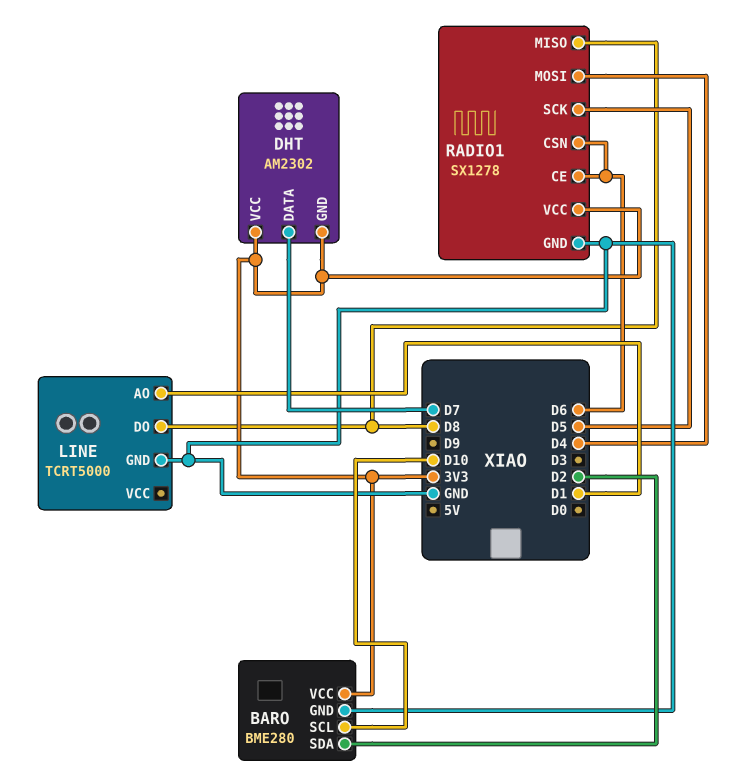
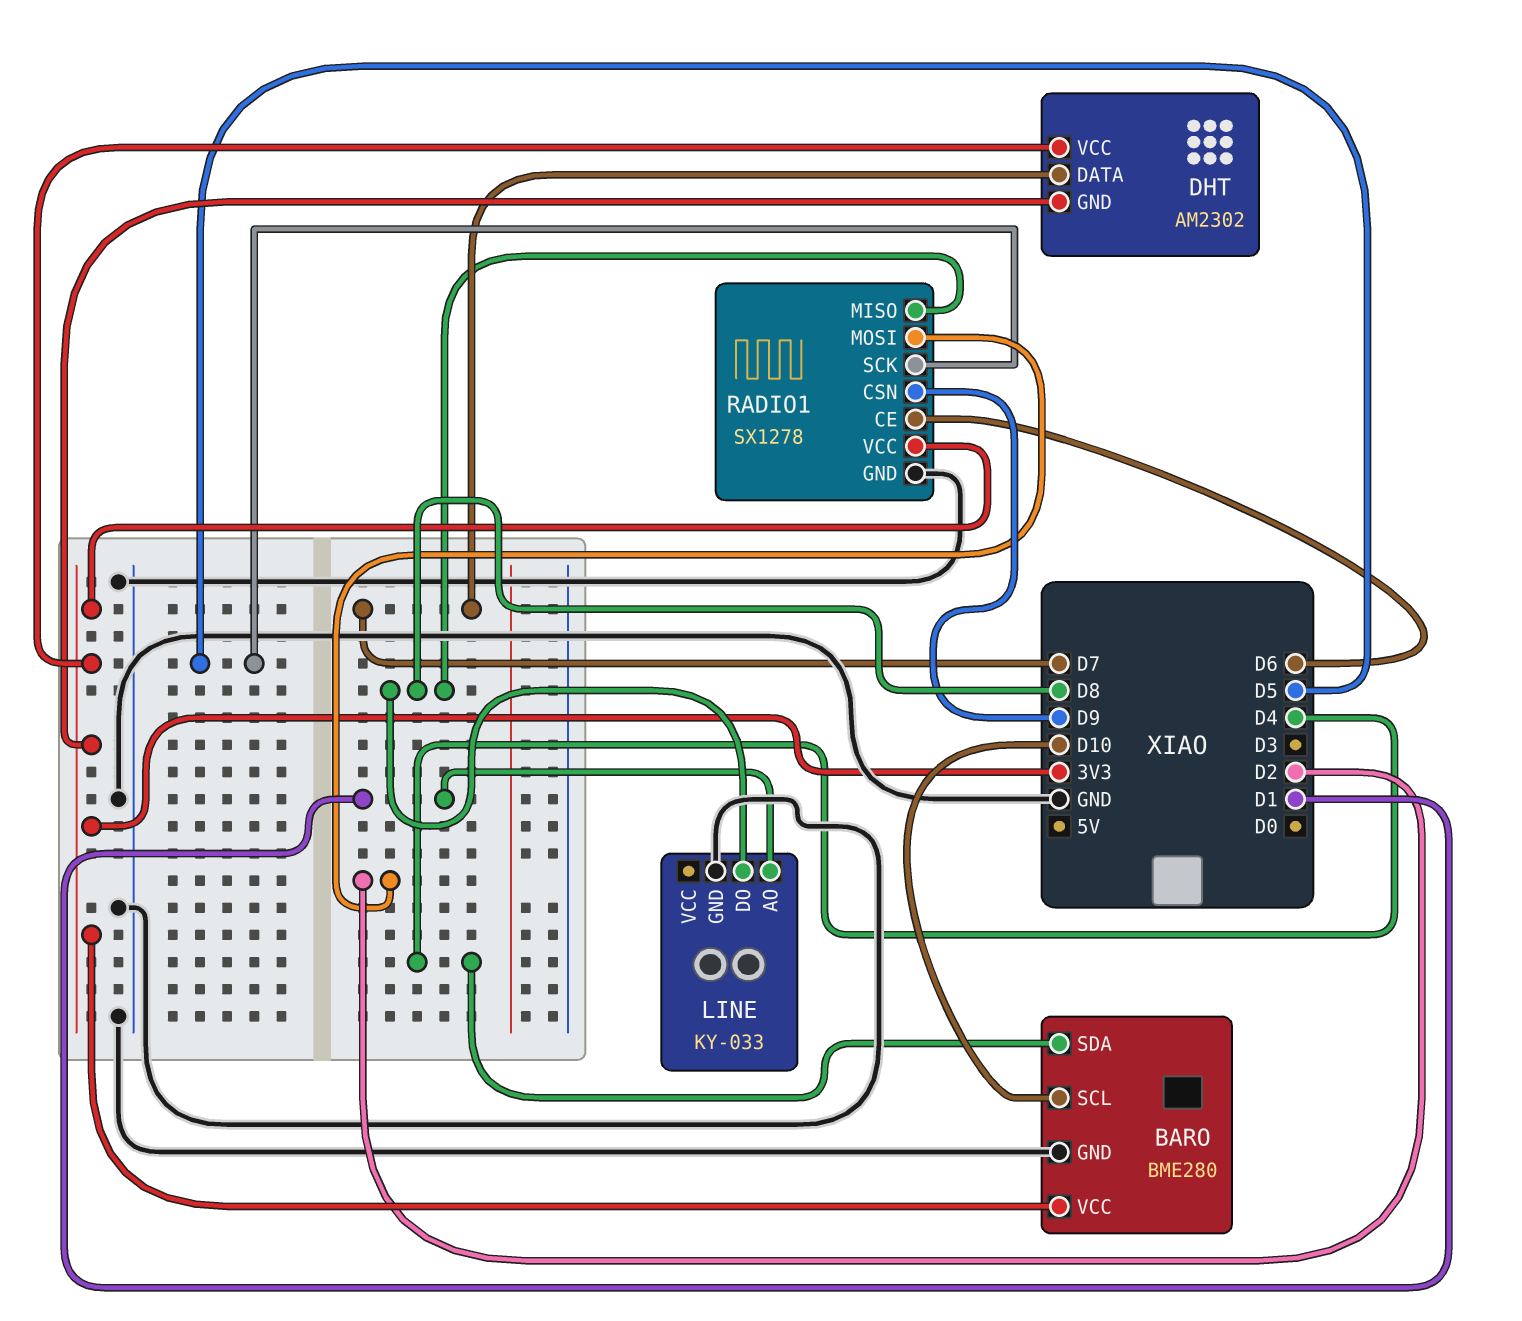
BARO pin SDA: D2 -> D4
LINE: TCRT5000 -> KY-033
RADIO1 pin CSN: D6 -> D9
RADIO1 pin MOSI: D4 -> D2

